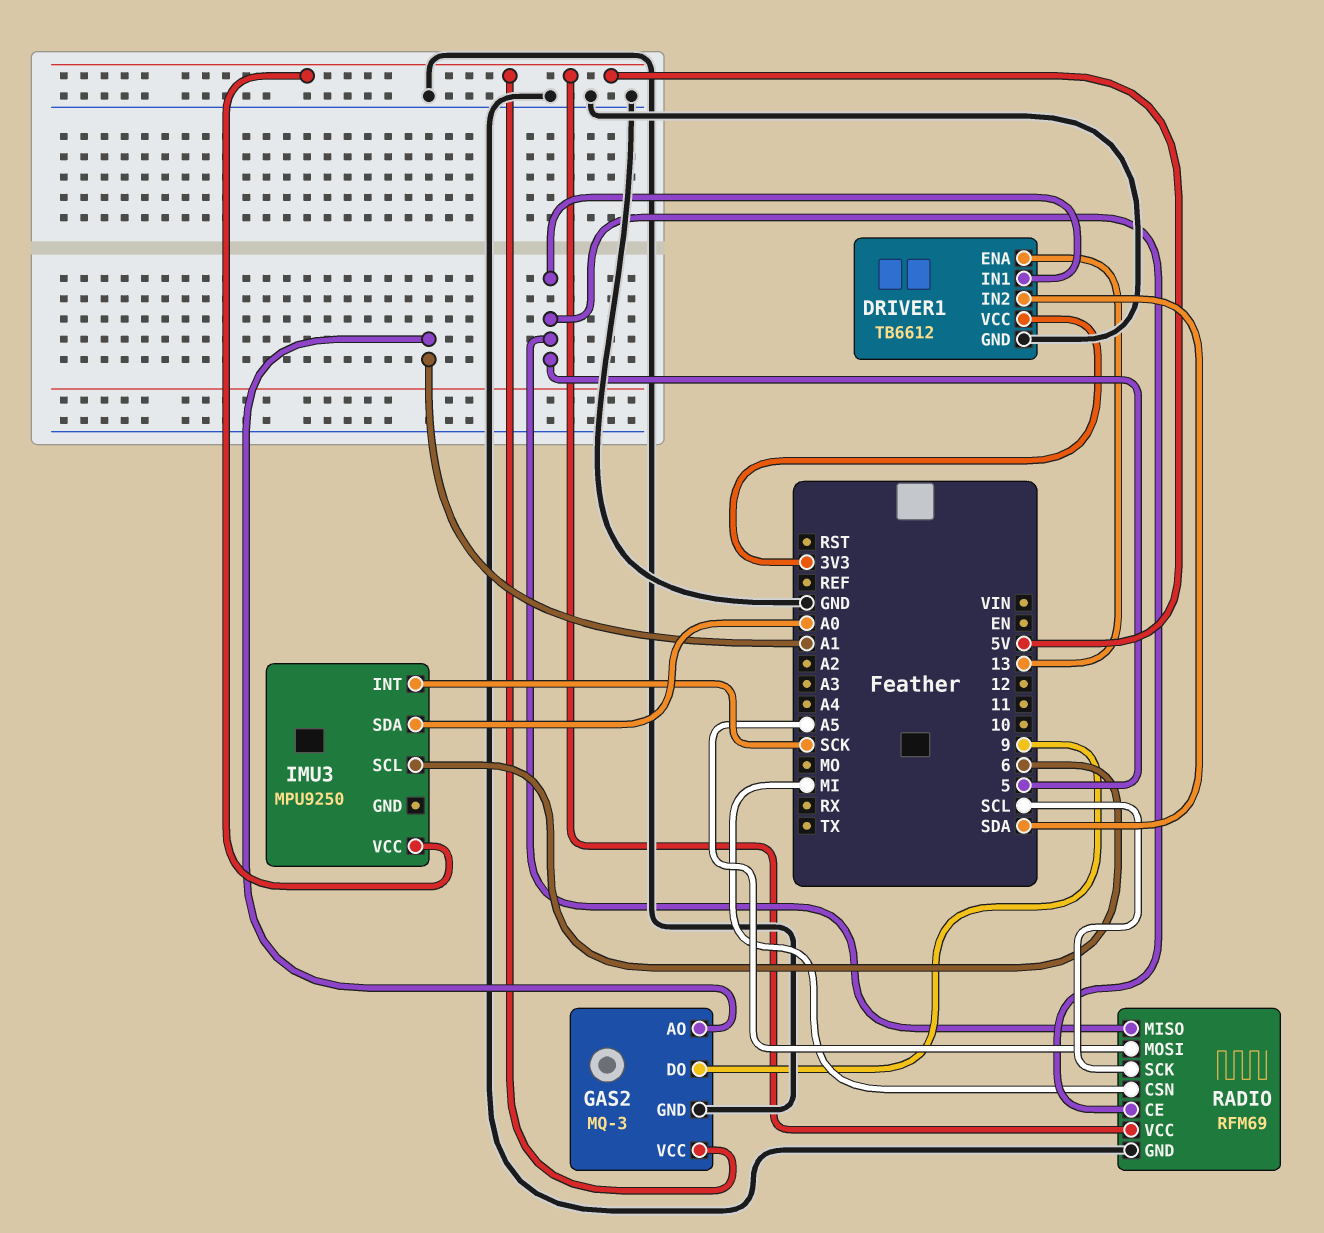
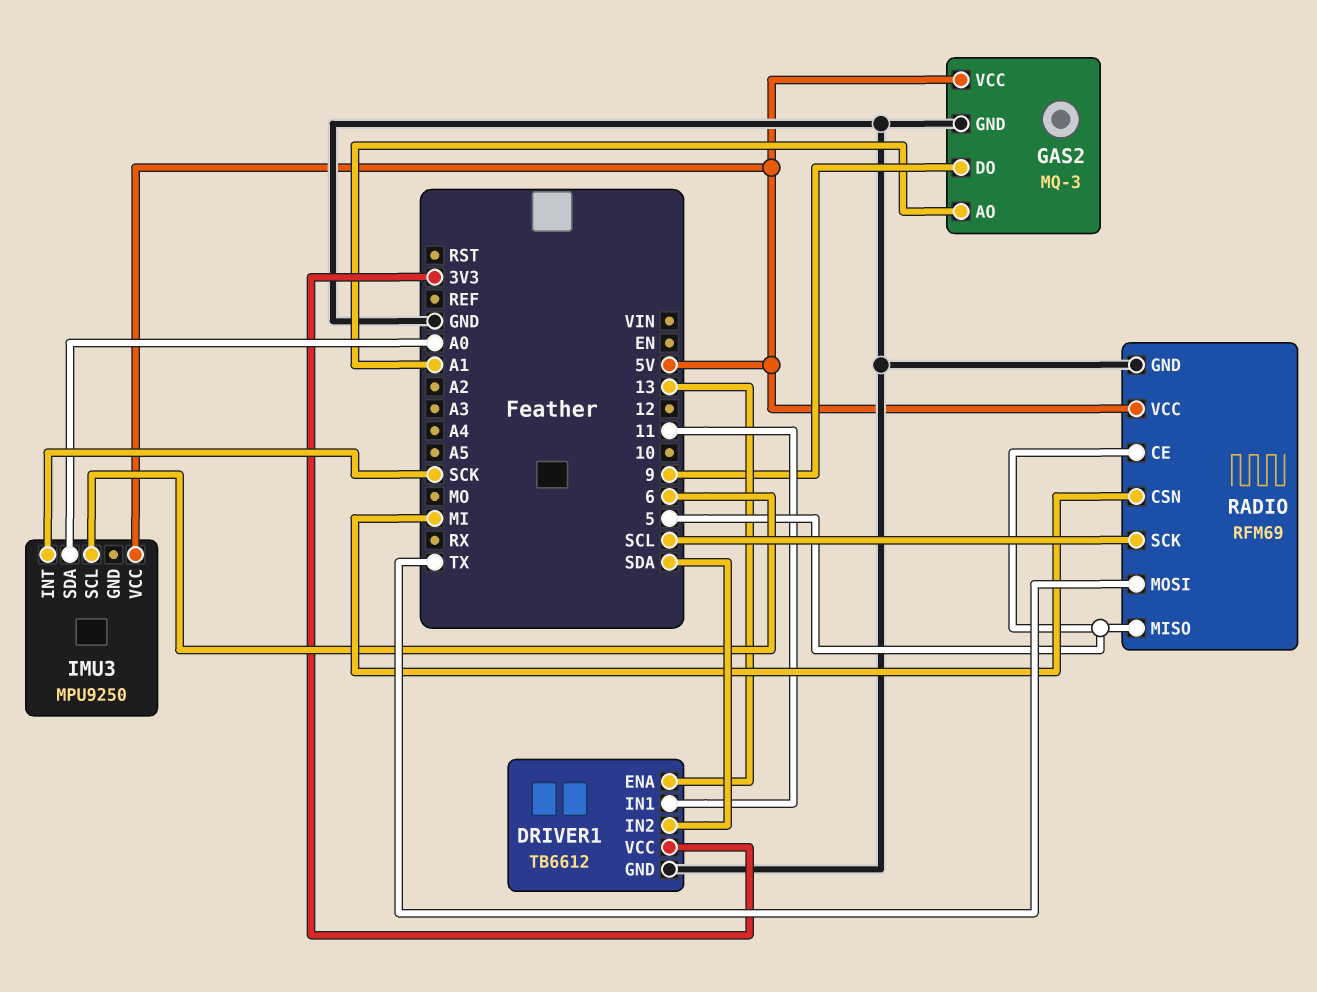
DRIVER1 pin IN1: 5 -> 11
RADIO pin MOSI: A5 -> TX

